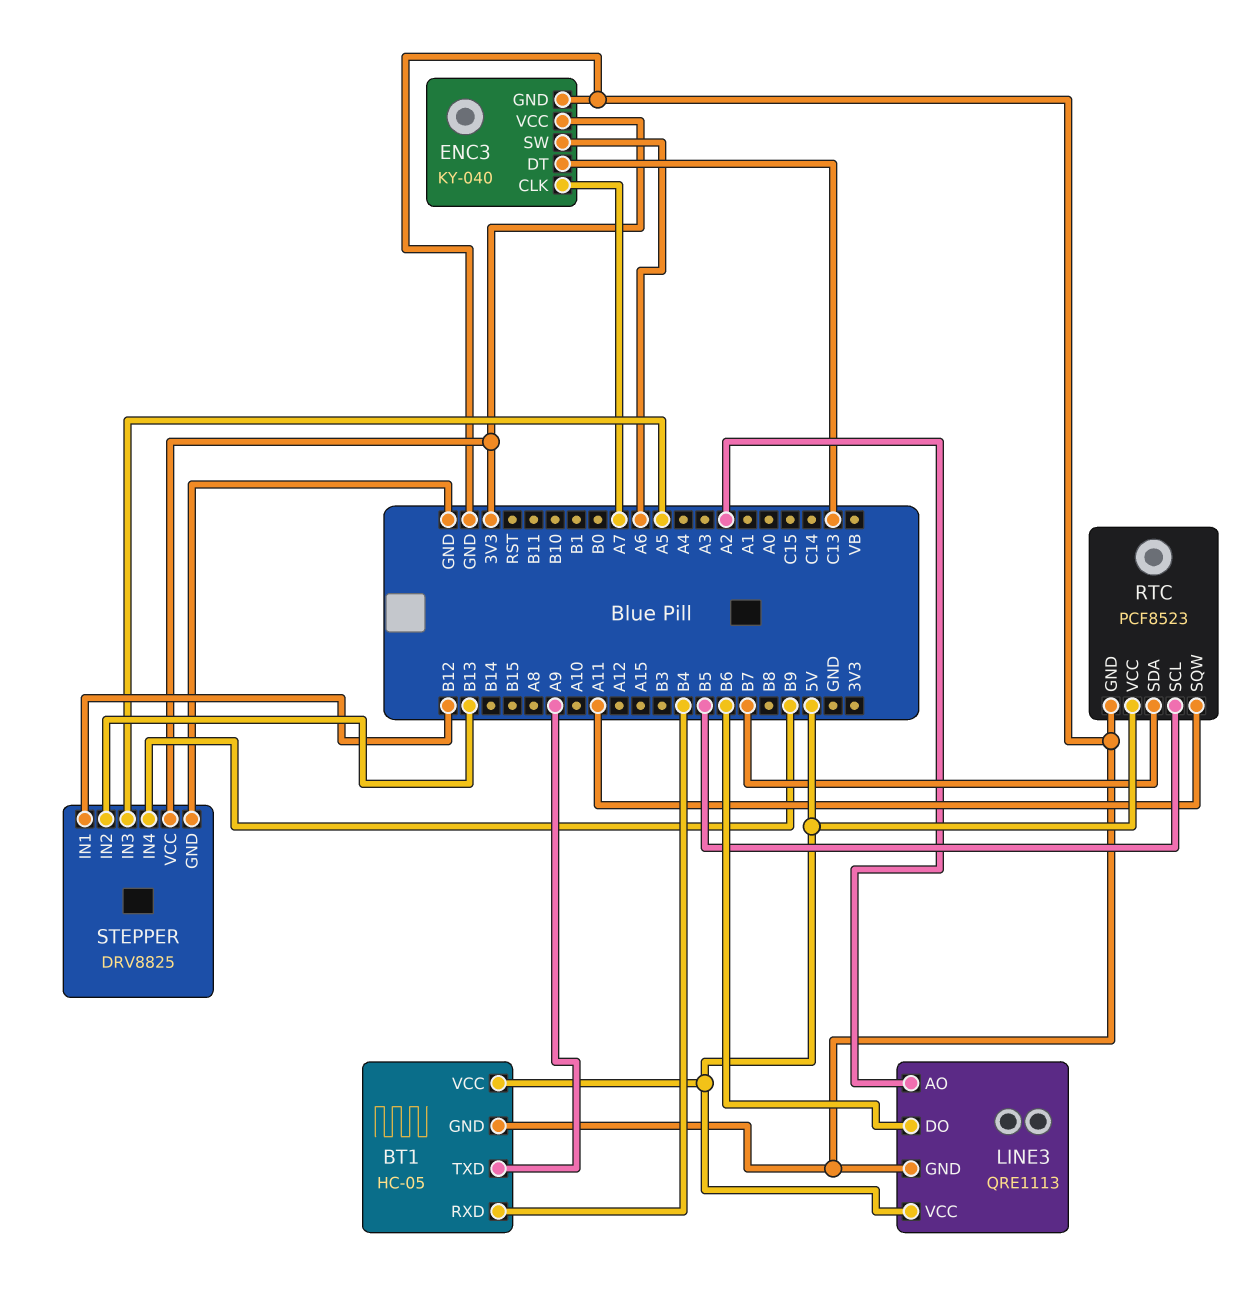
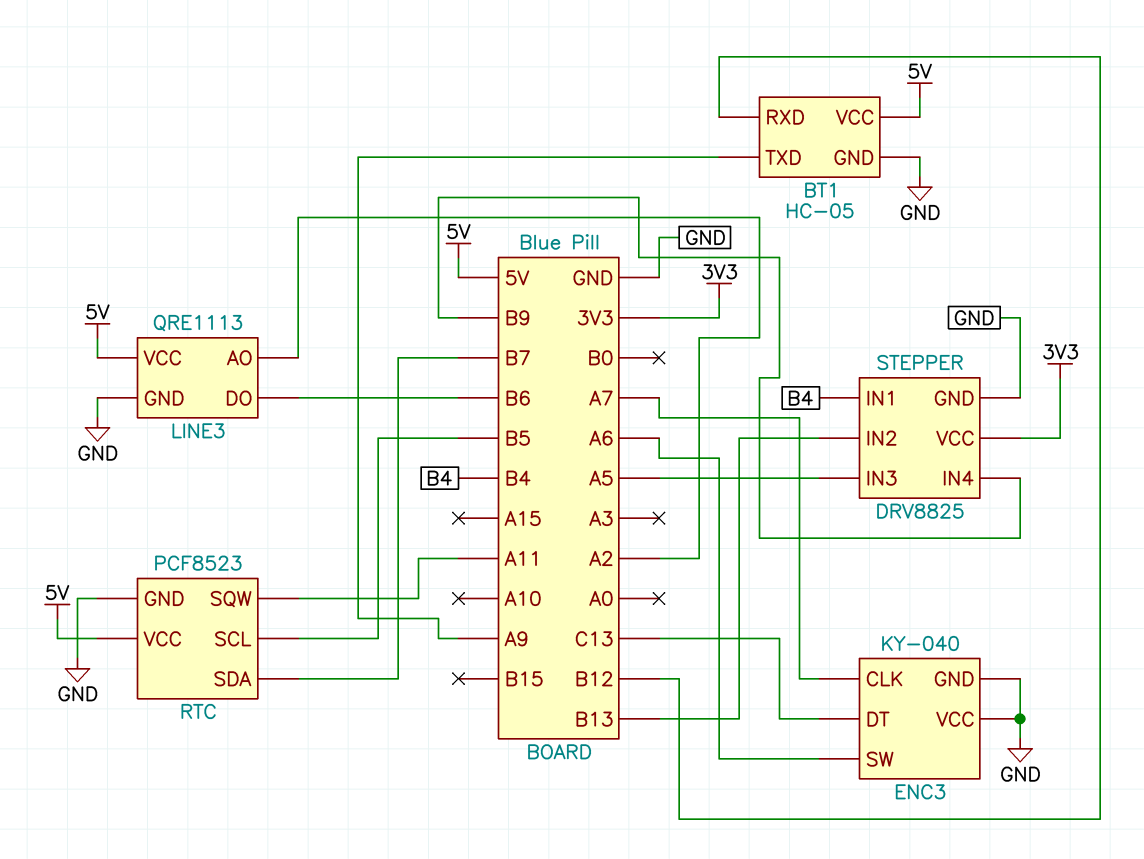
BT1 pin RXD: B4 -> B12
ENC3 pin VCC: 3V3 -> GND
STEPPER pin IN1: B12 -> B4

